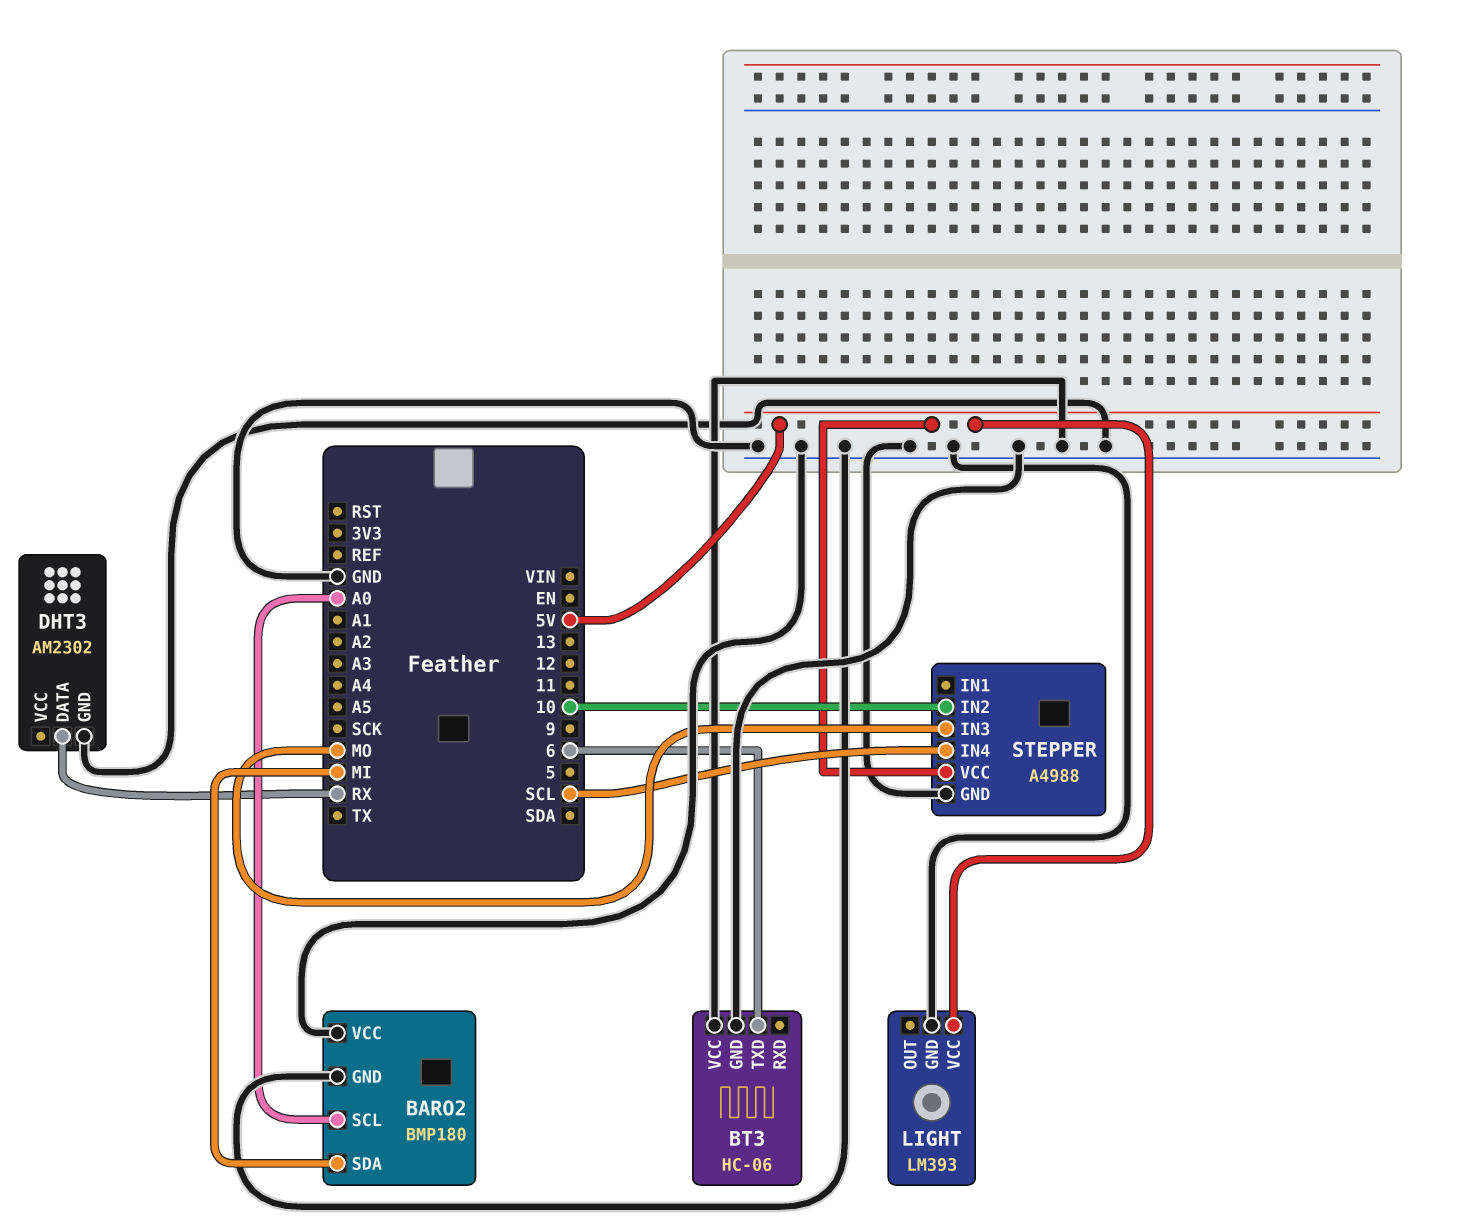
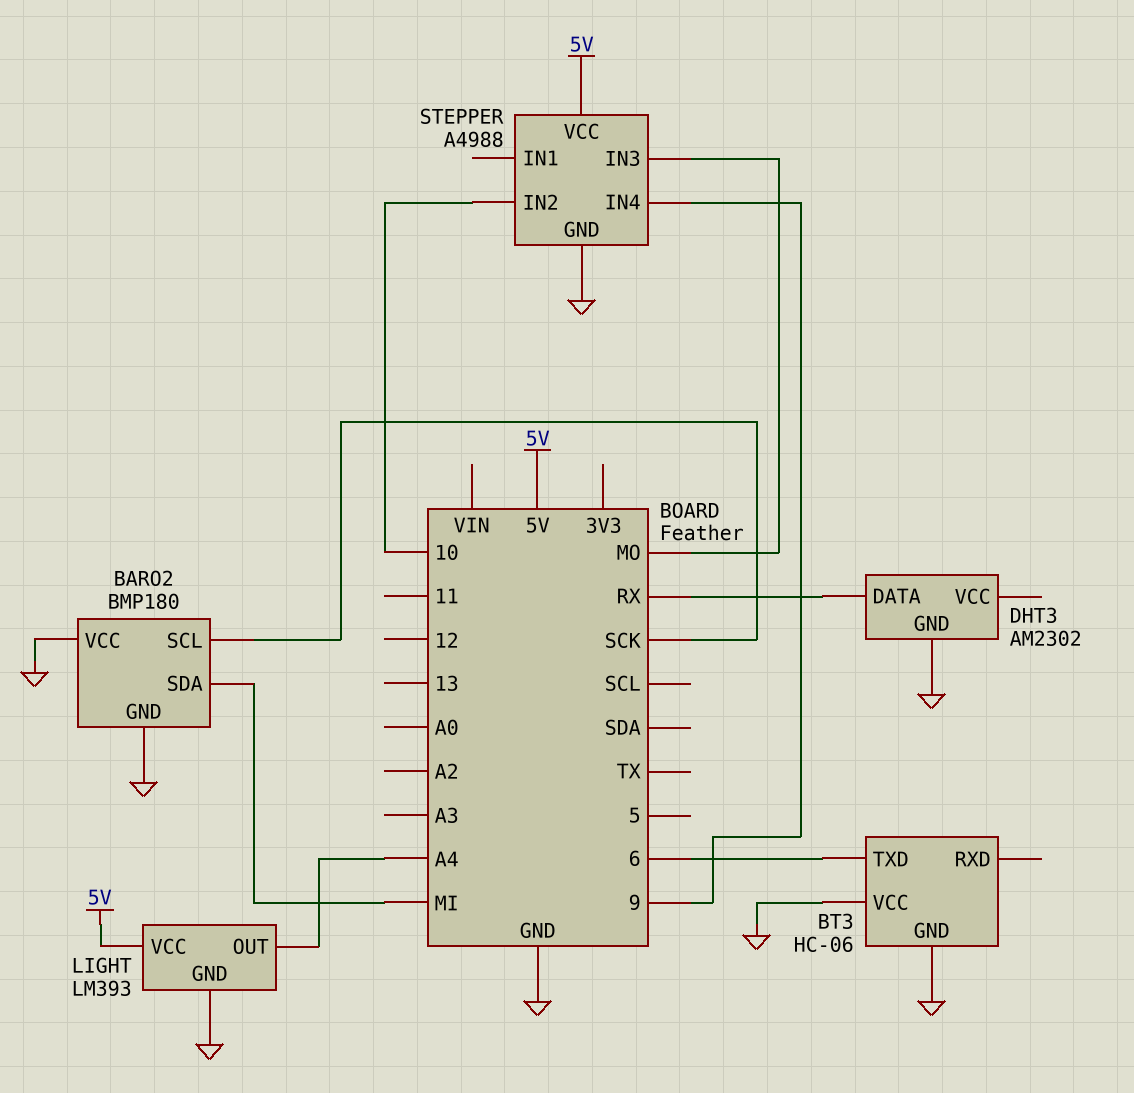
BARO2 pin SCL: A0 -> SCK
LIGHT pin OUT: none -> A4
STEPPER pin IN4: SCL -> 9

